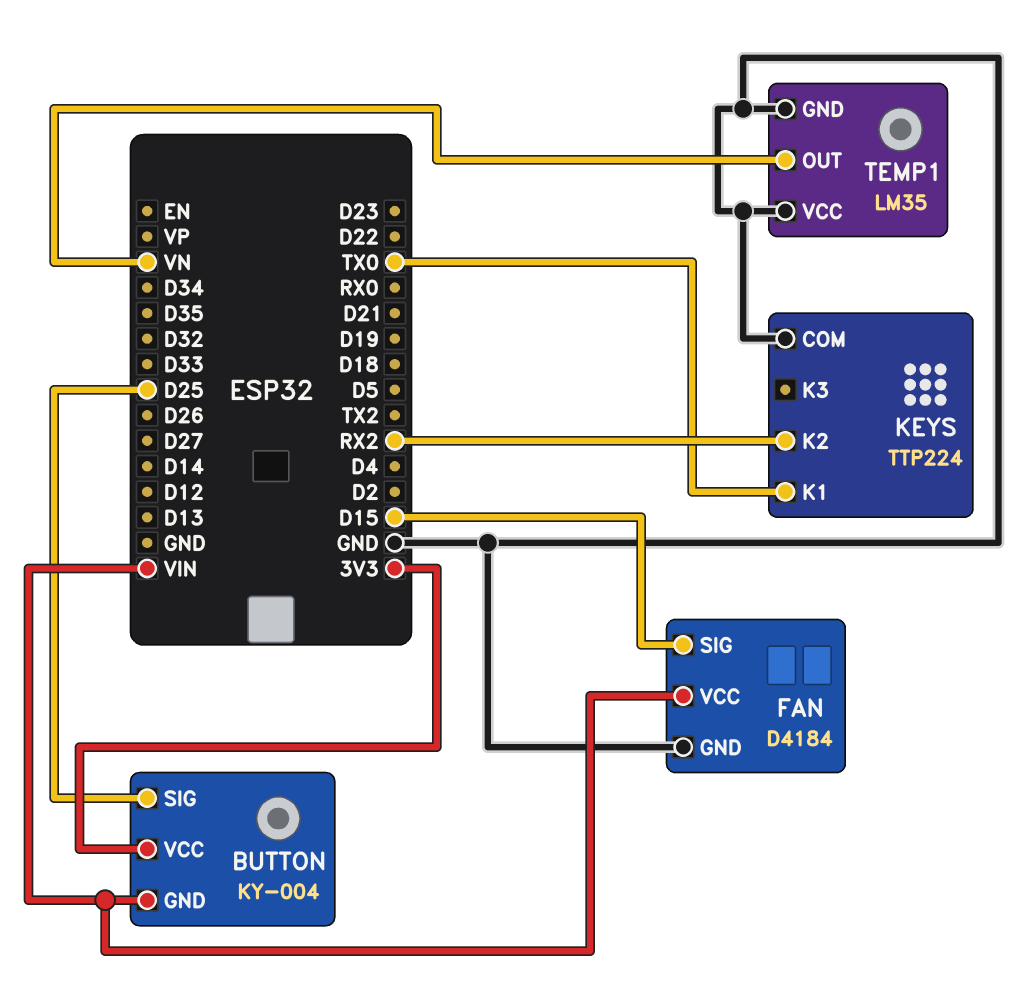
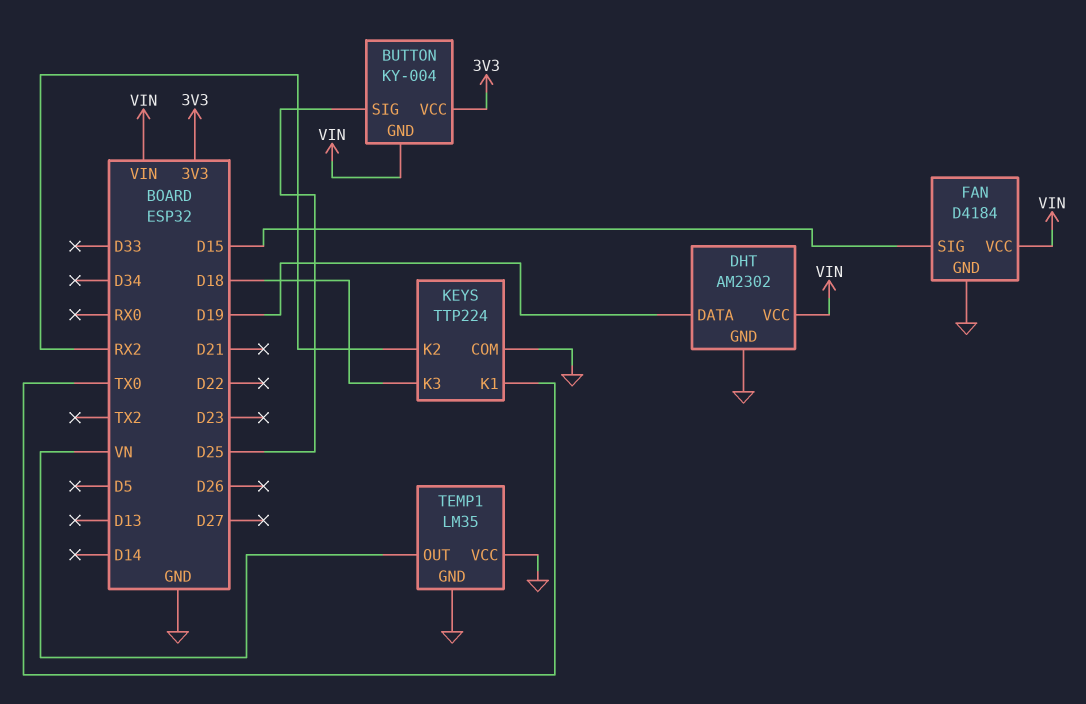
DHT: none -> AM2302
DHT pin DATA: none -> D19
DHT pin GND: none -> GND
DHT pin VCC: none -> VIN
KEYS pin K3: none -> D18

